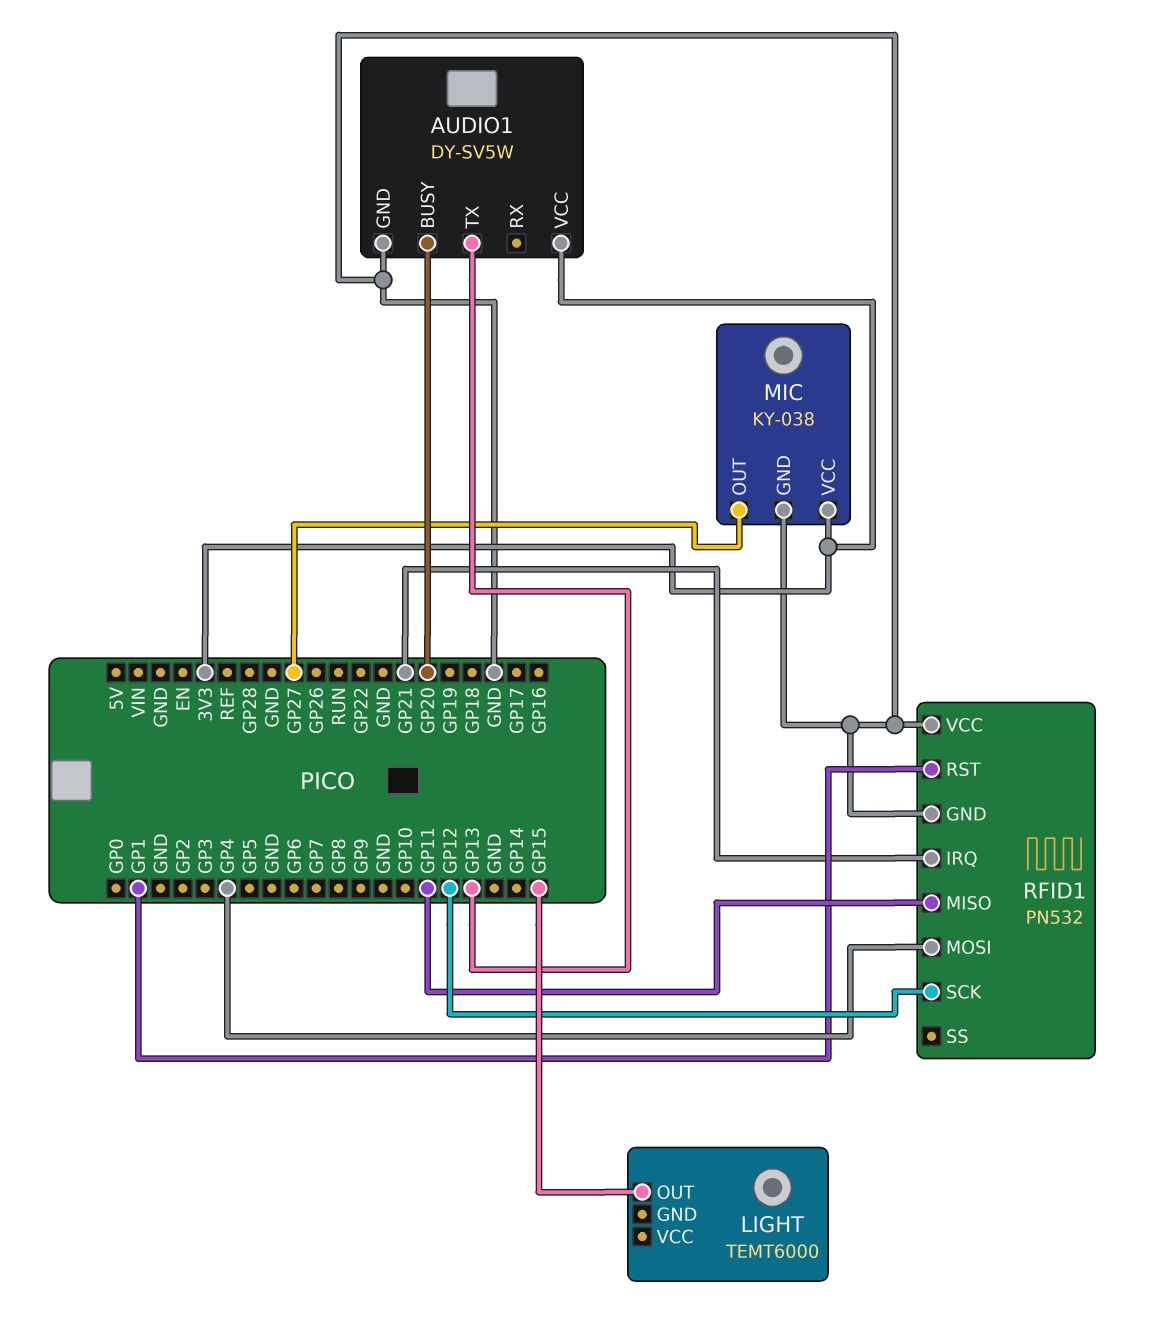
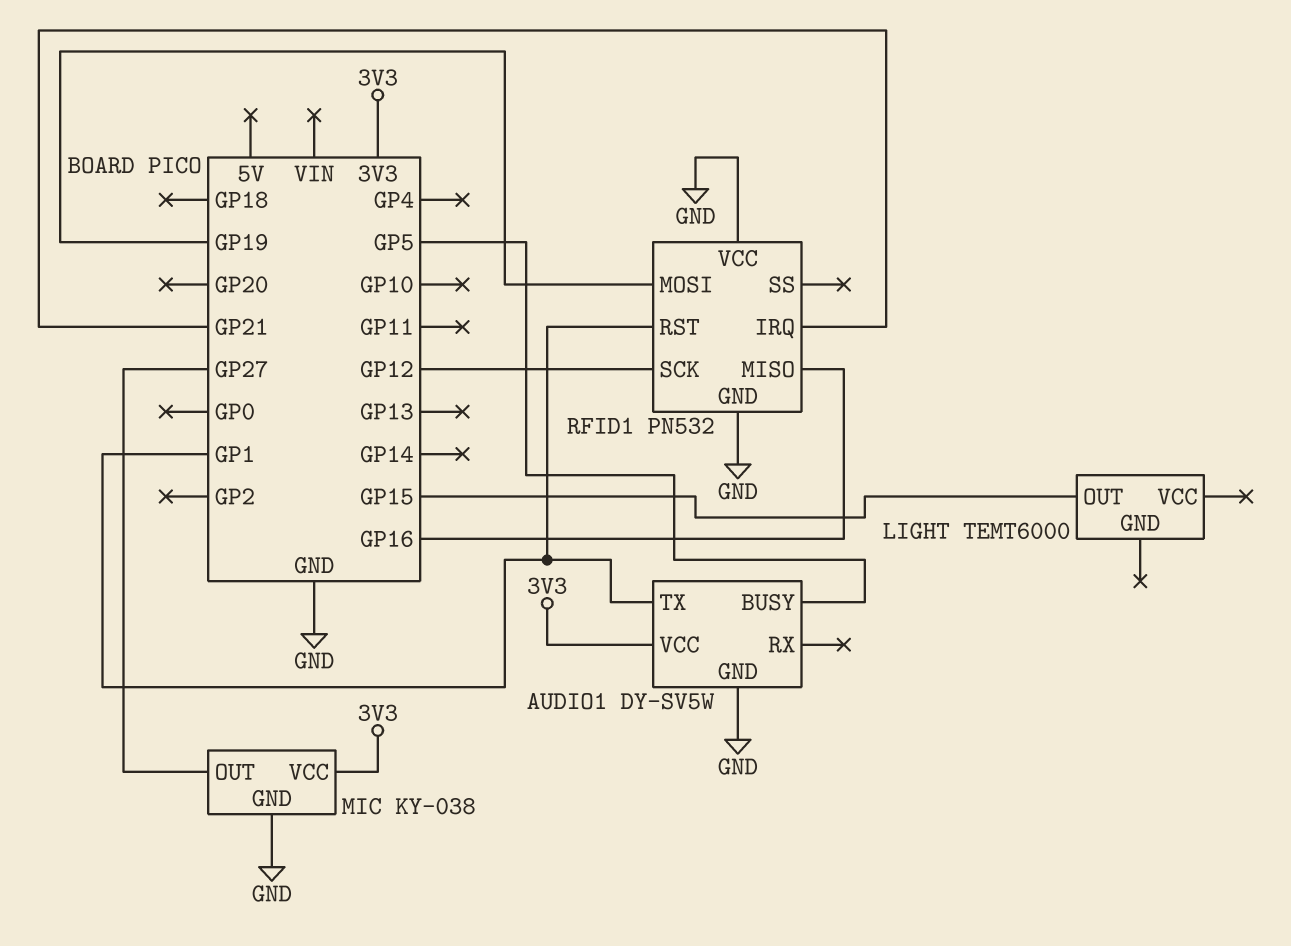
AUDIO1 pin BUSY: GP20 -> GP5
AUDIO1 pin TX: GP13 -> GP1
RFID1 pin MISO: GP11 -> GP16
RFID1 pin MOSI: GP4 -> GP19

